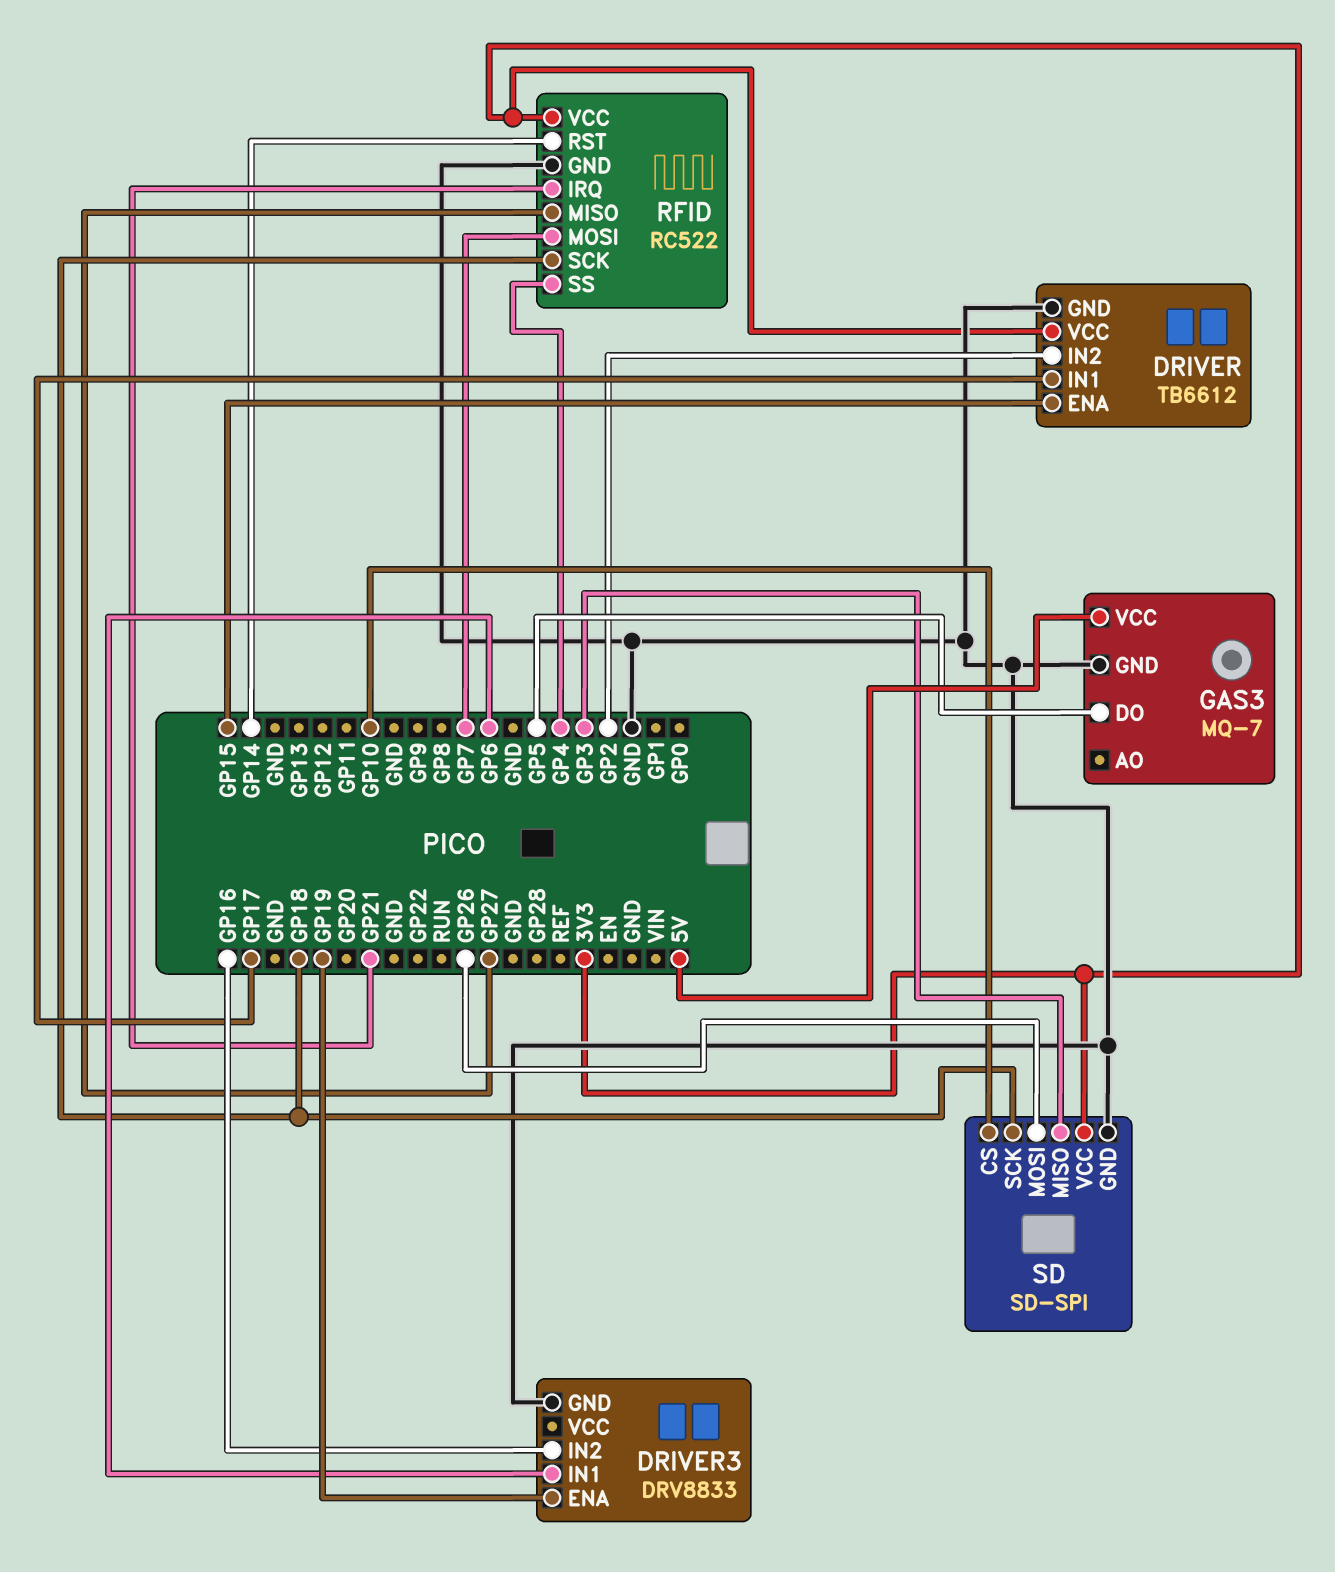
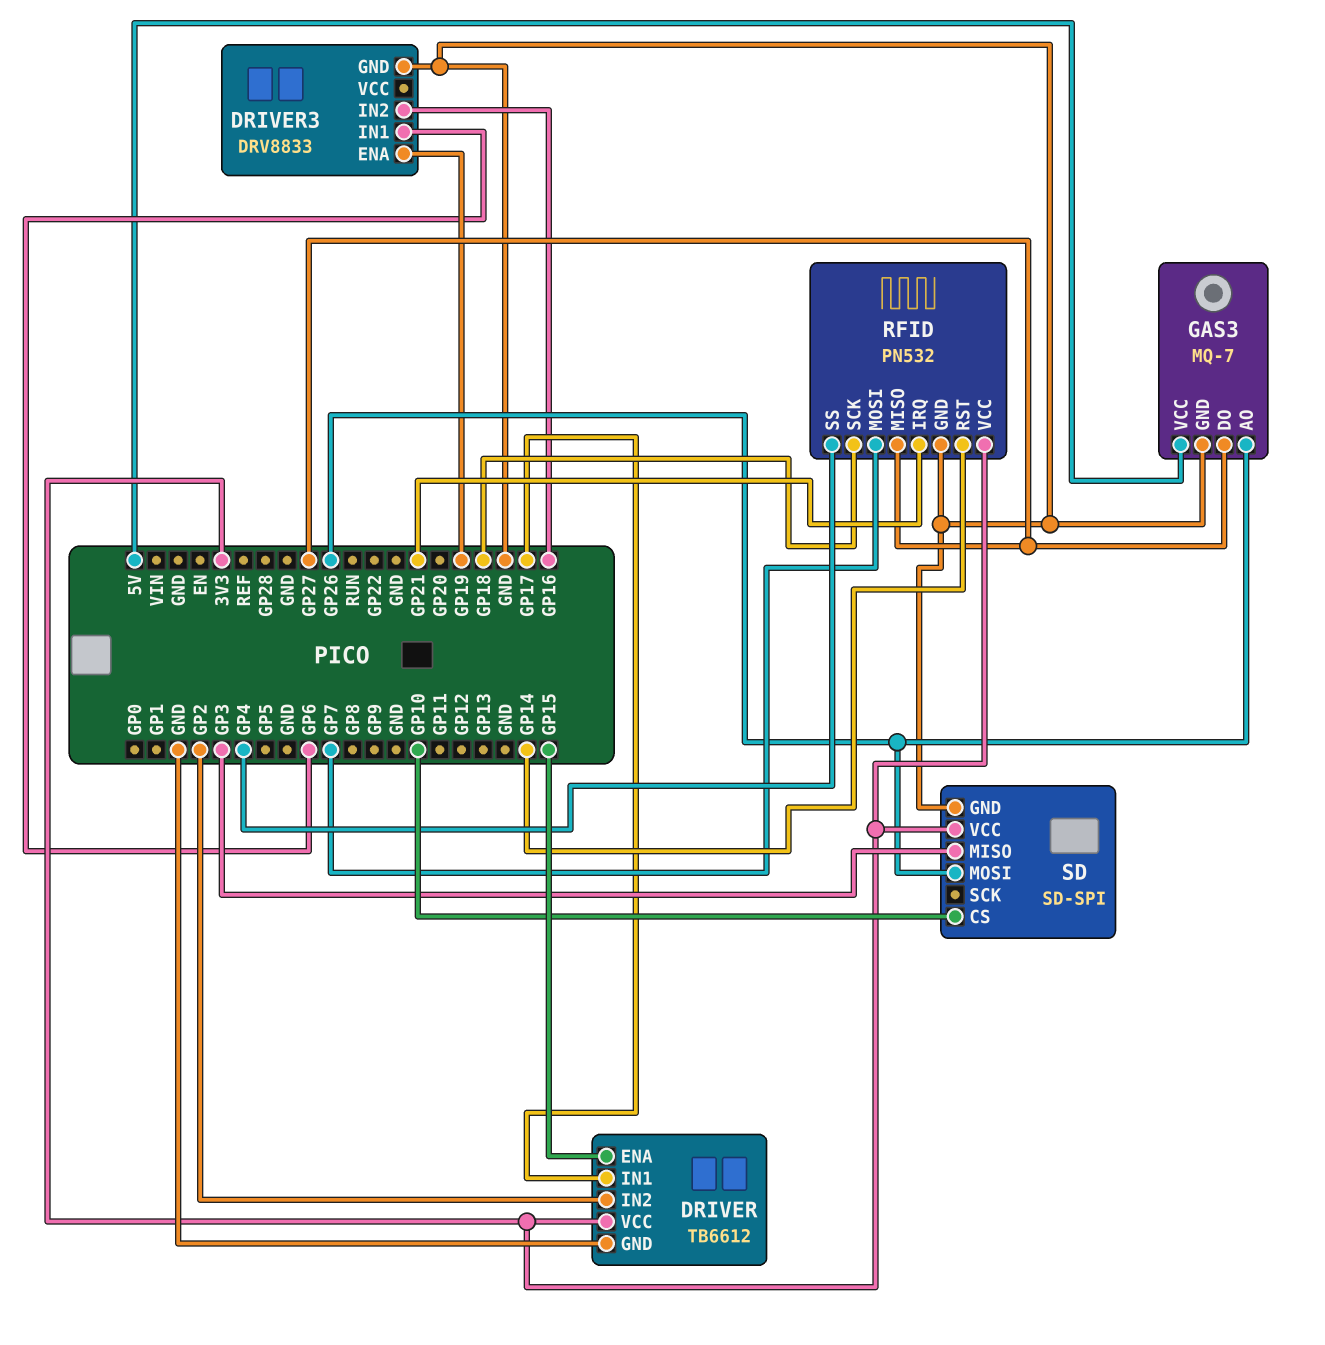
GAS3 pin AO: none -> GP26
GAS3 pin DO: GP5 -> GP27
RFID: RC522 -> PN532
SD pin SCK: GP18 -> none

